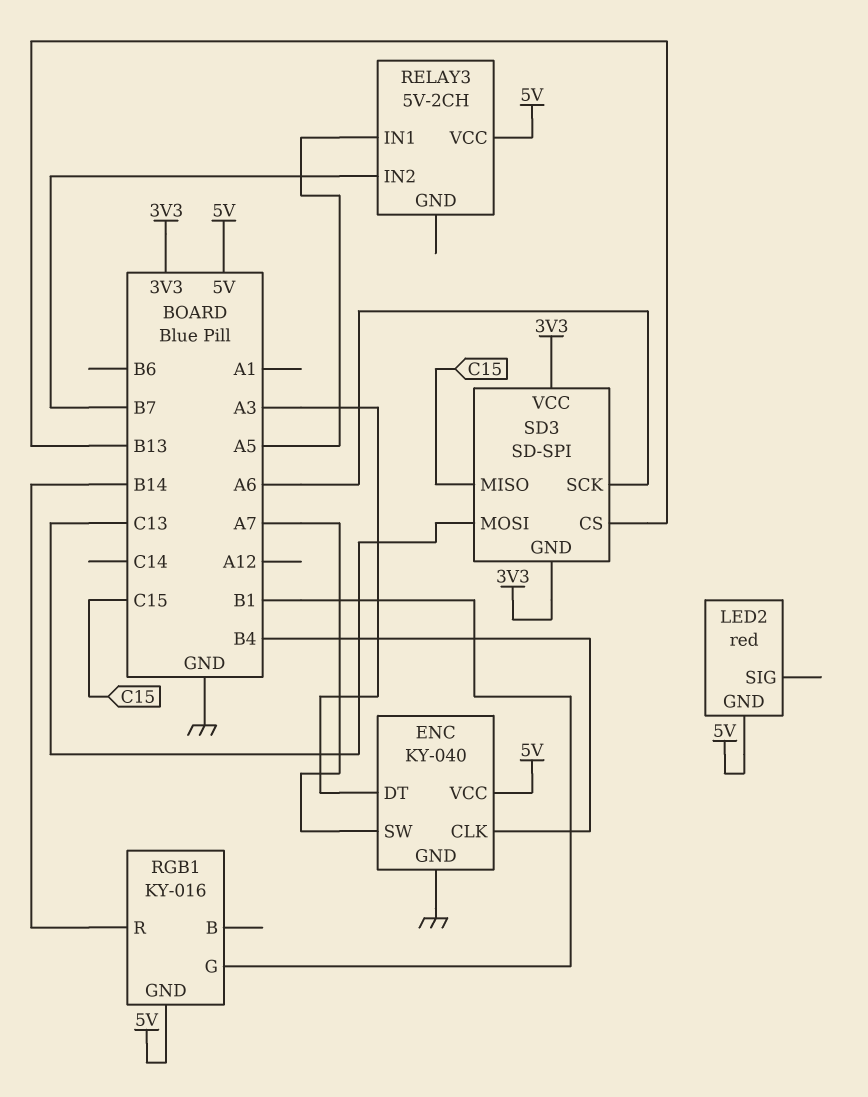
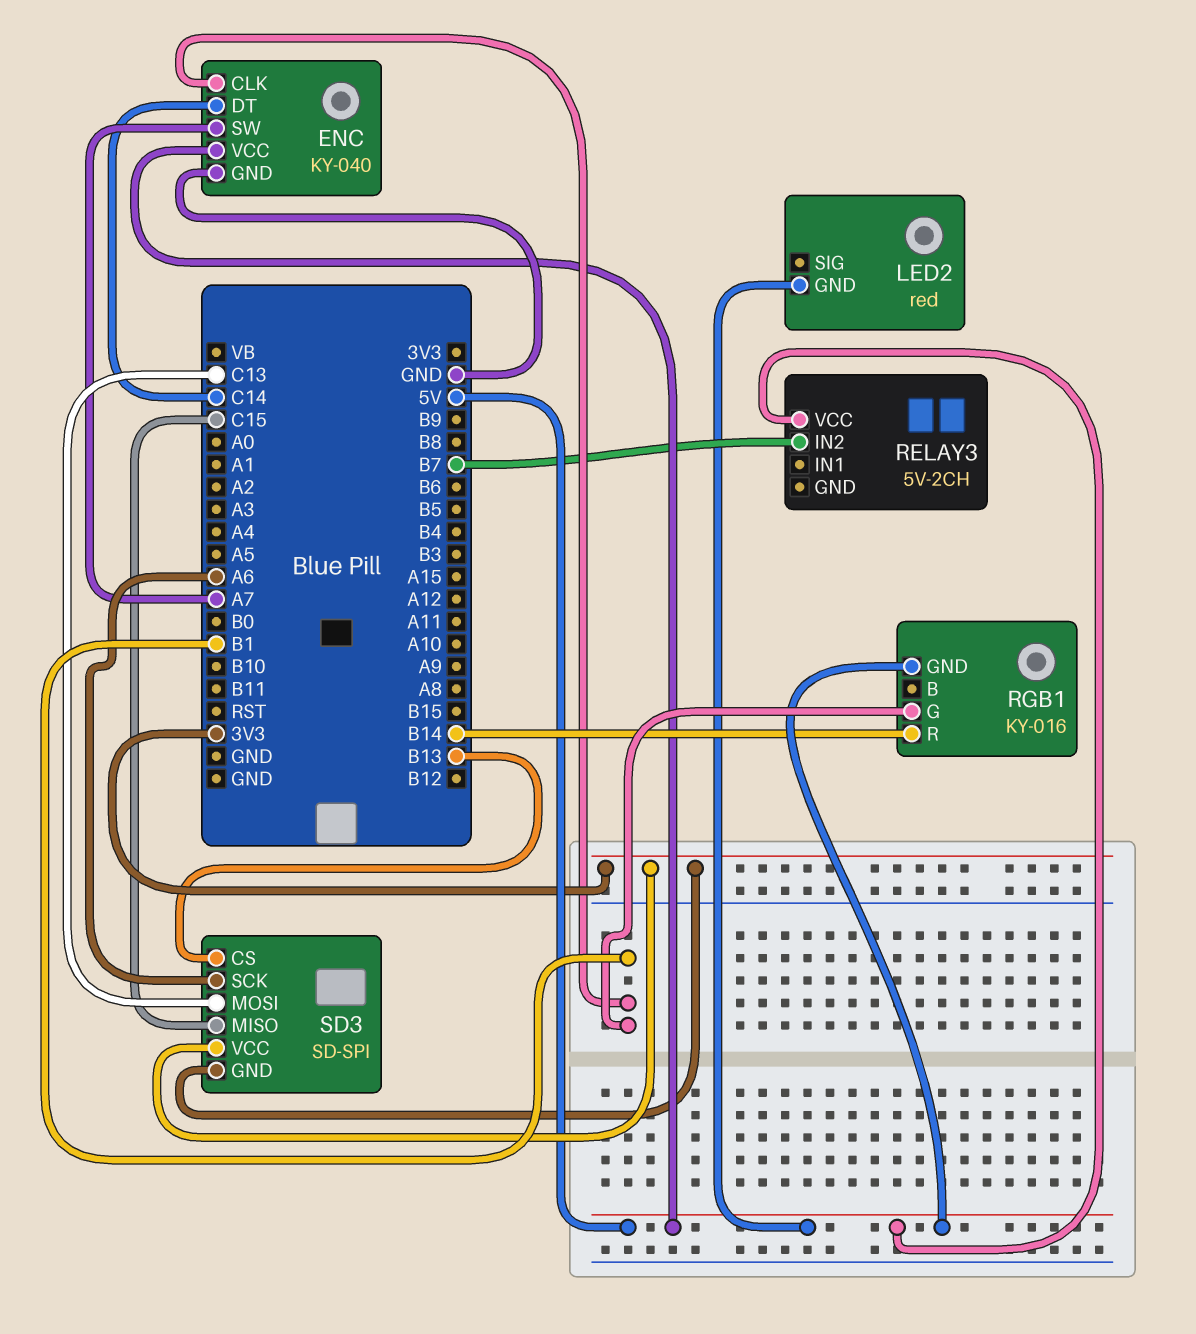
ENC pin CLK: B4 -> B1
ENC pin DT: A3 -> C14
RELAY3 pin IN1: A5 -> none

